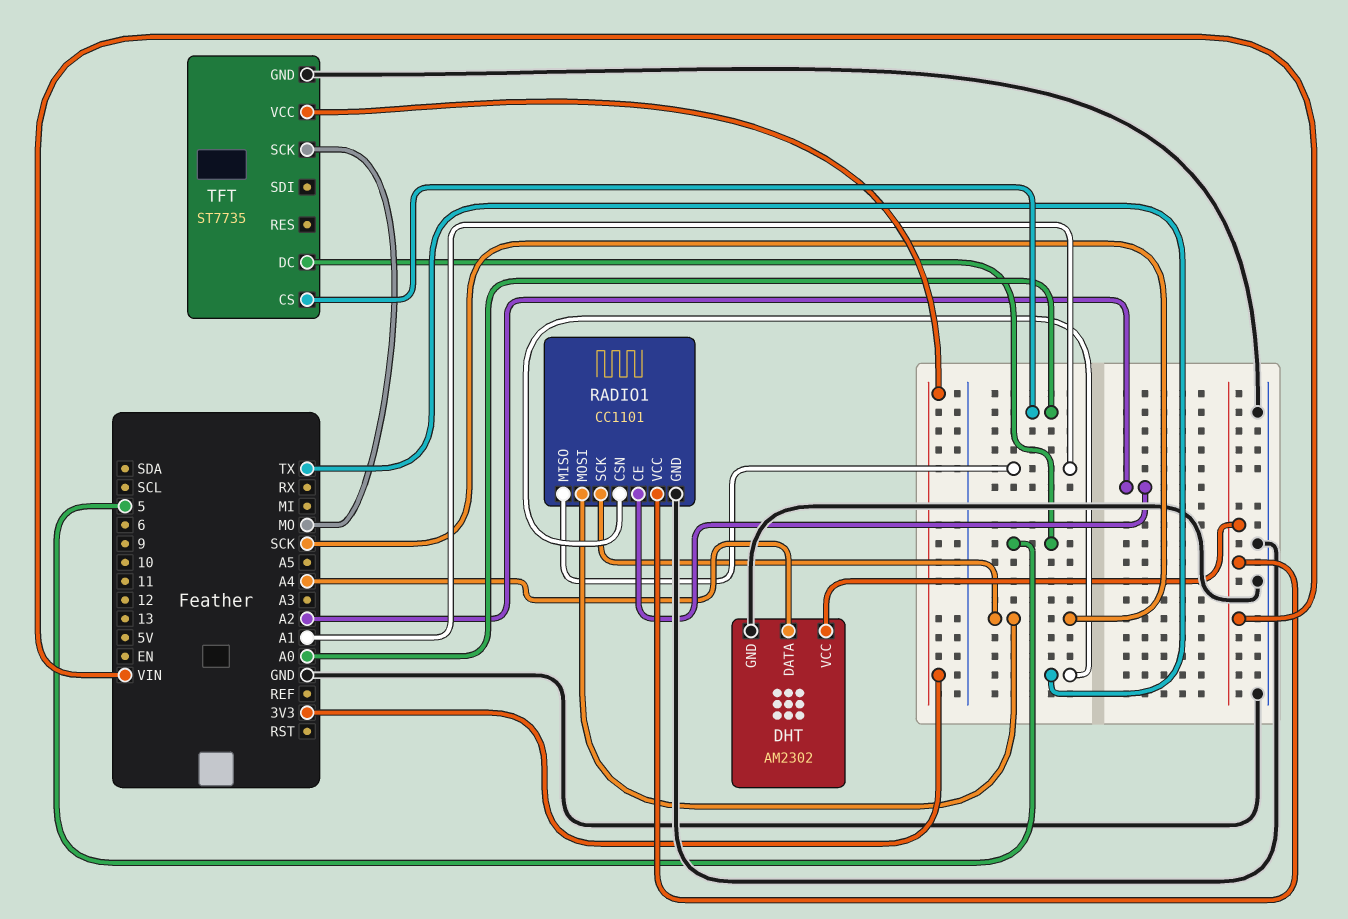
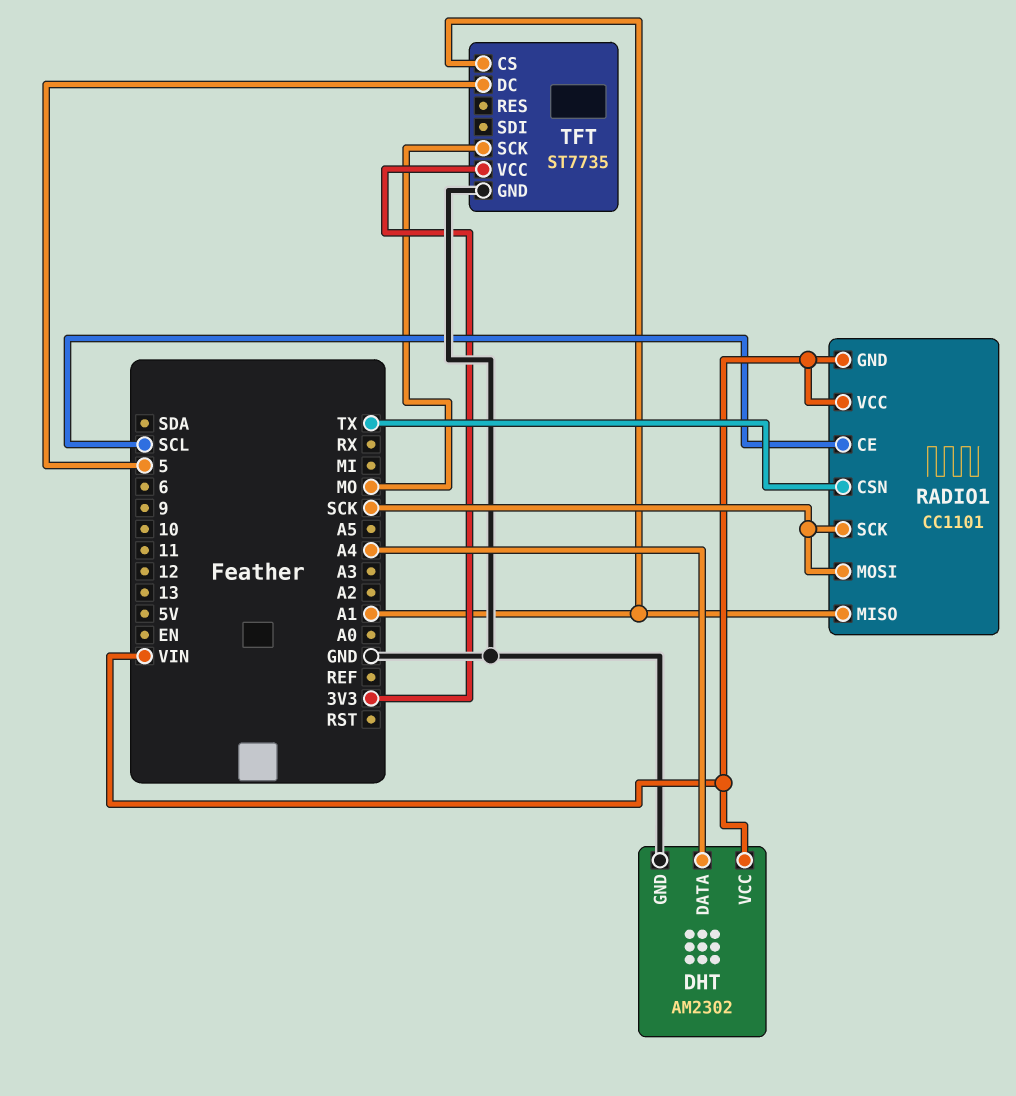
RADIO1 pin CE: A2 -> SCL
RADIO1 pin GND: GND -> VIN
TFT pin CS: A0 -> A1

